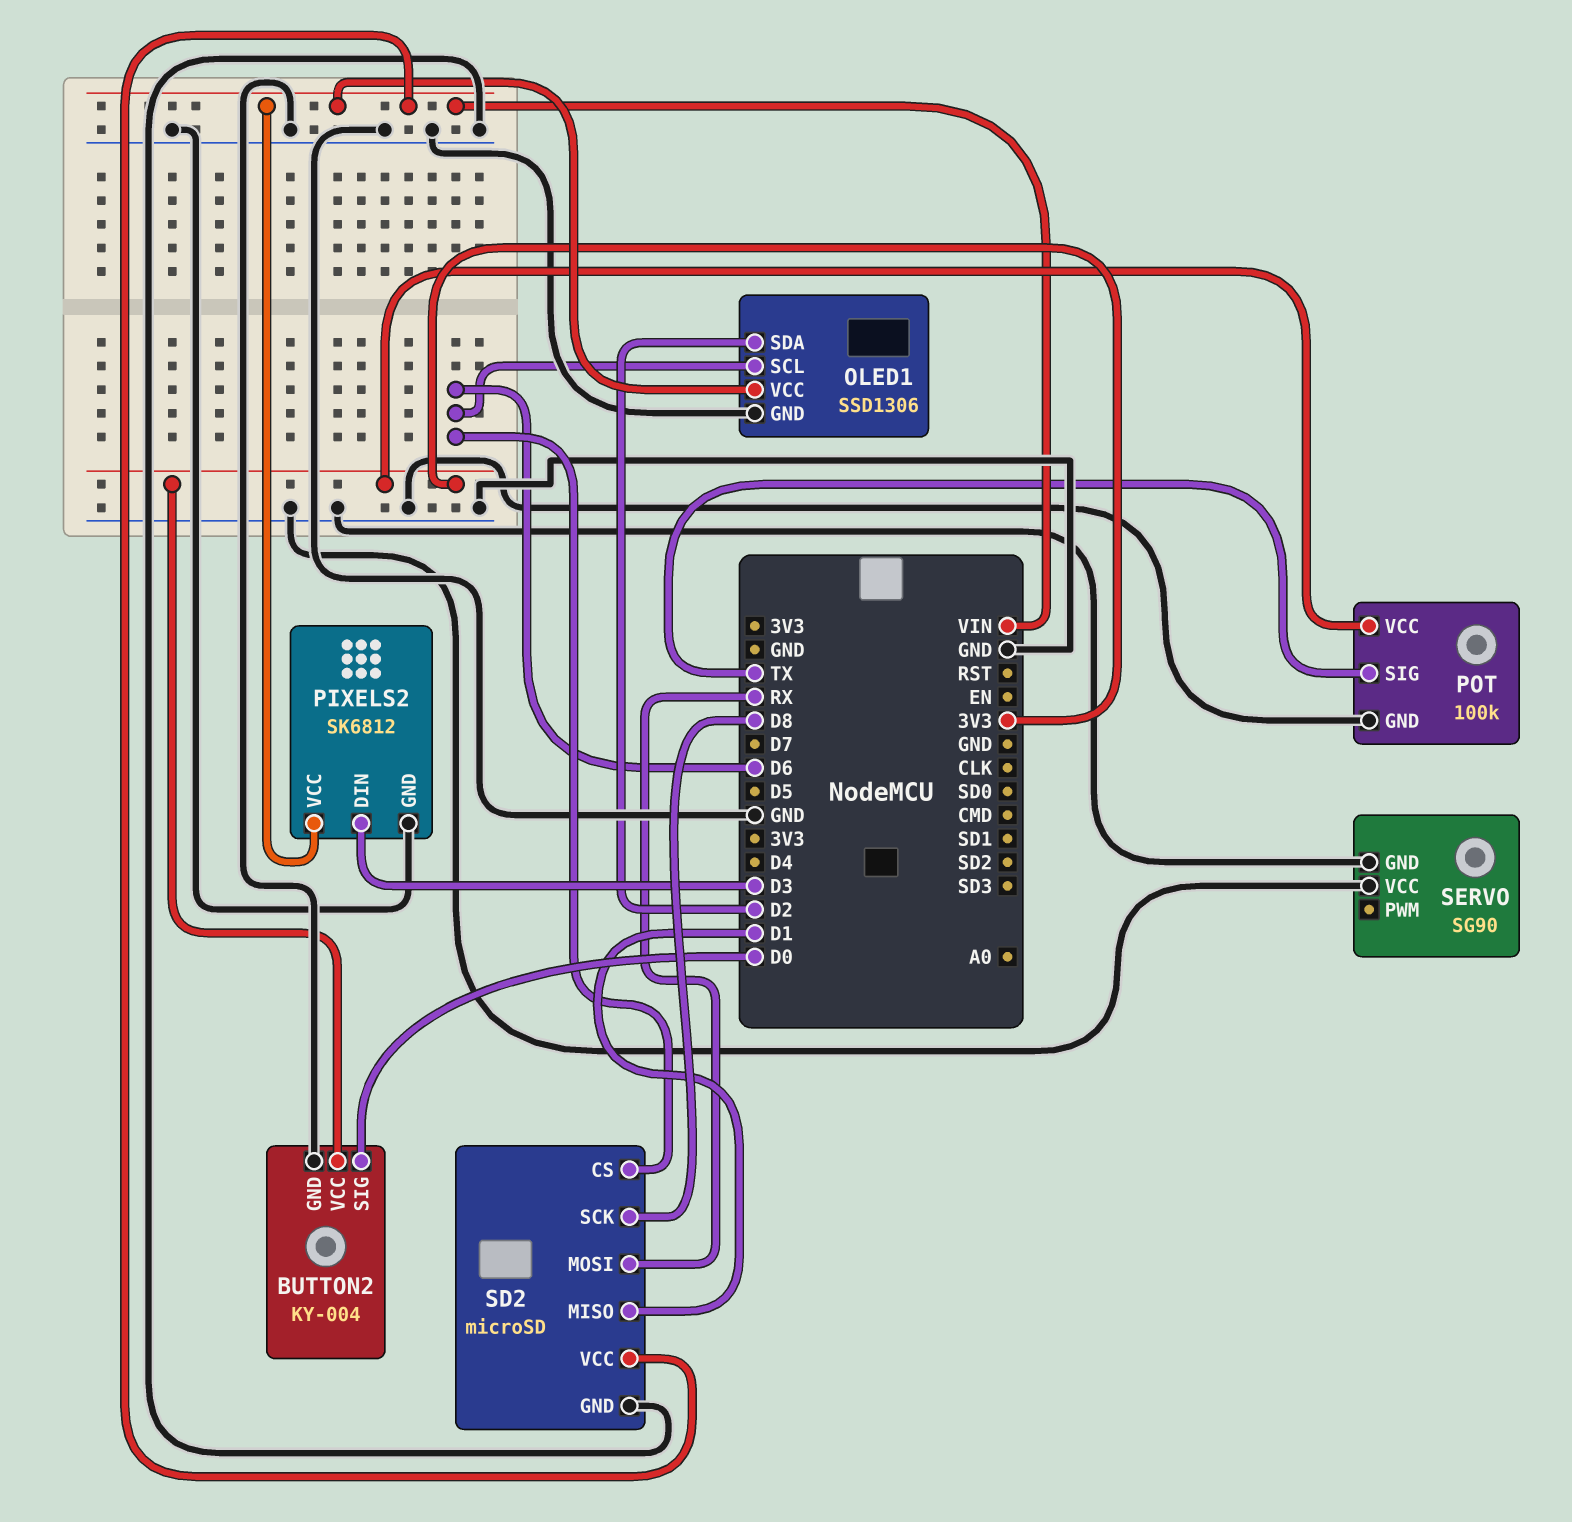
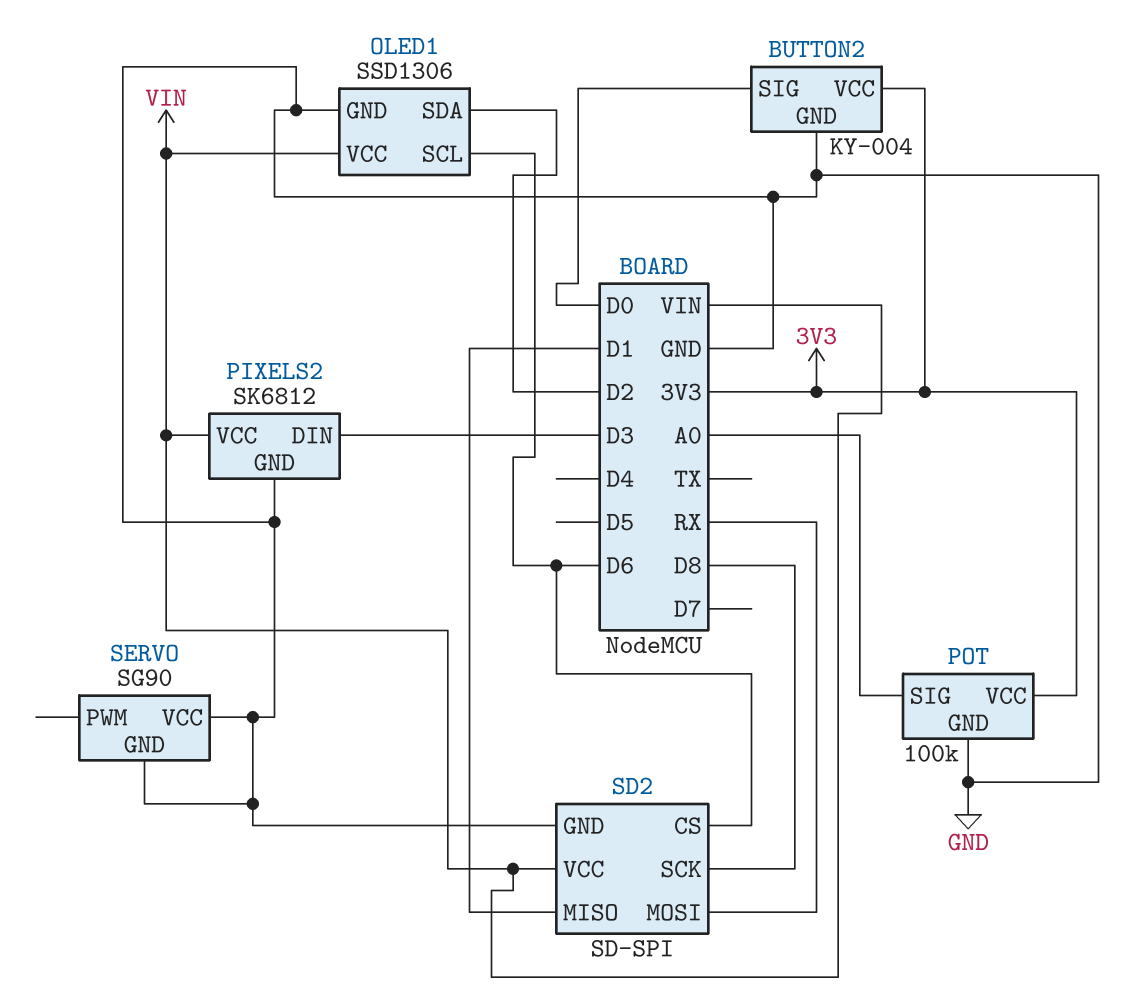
POT pin SIG: TX -> A0
SD2: microSD -> SD-SPI

